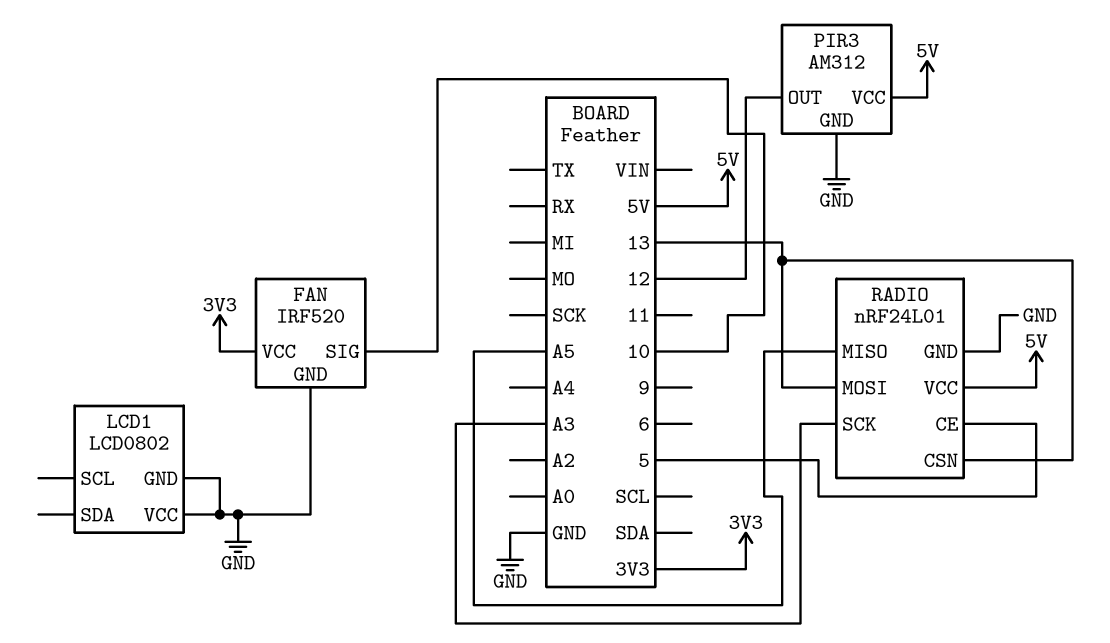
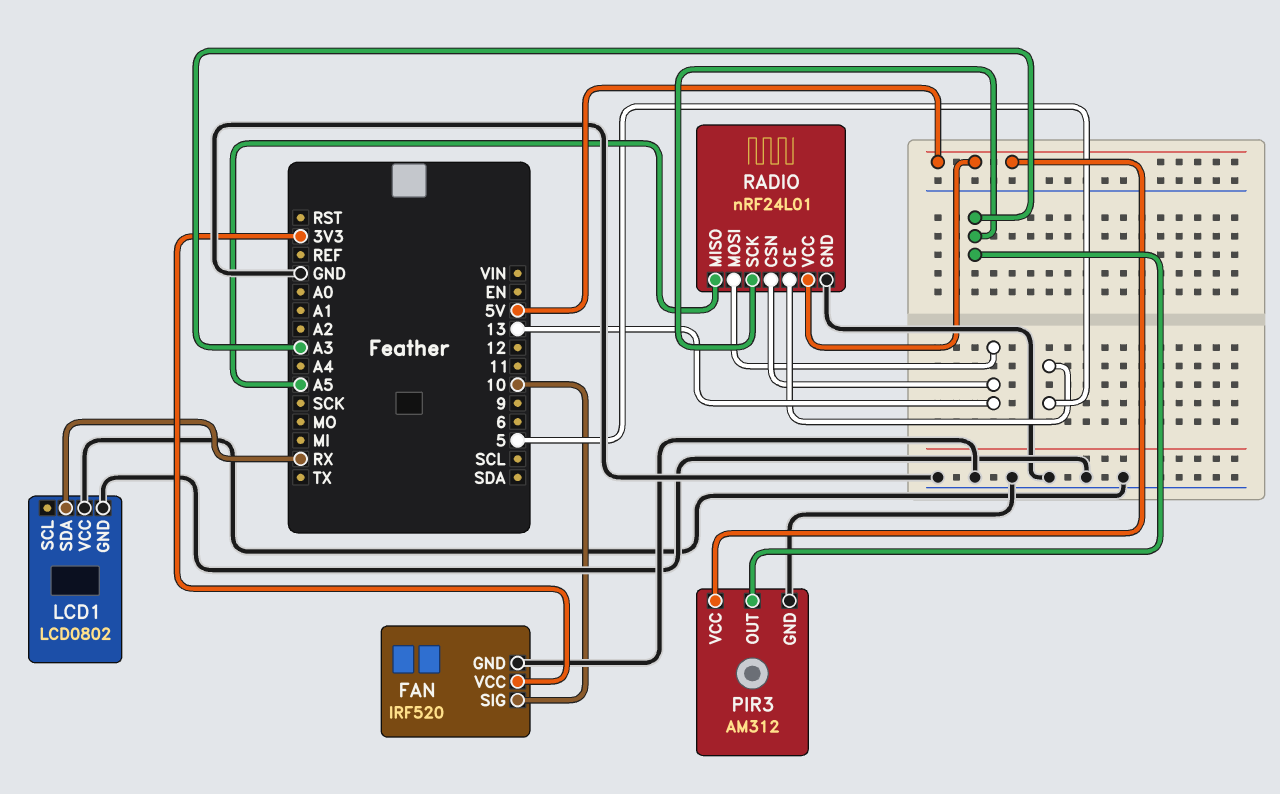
LCD1 pin SDA: none -> RX
PIR3 pin OUT: 12 -> A3

